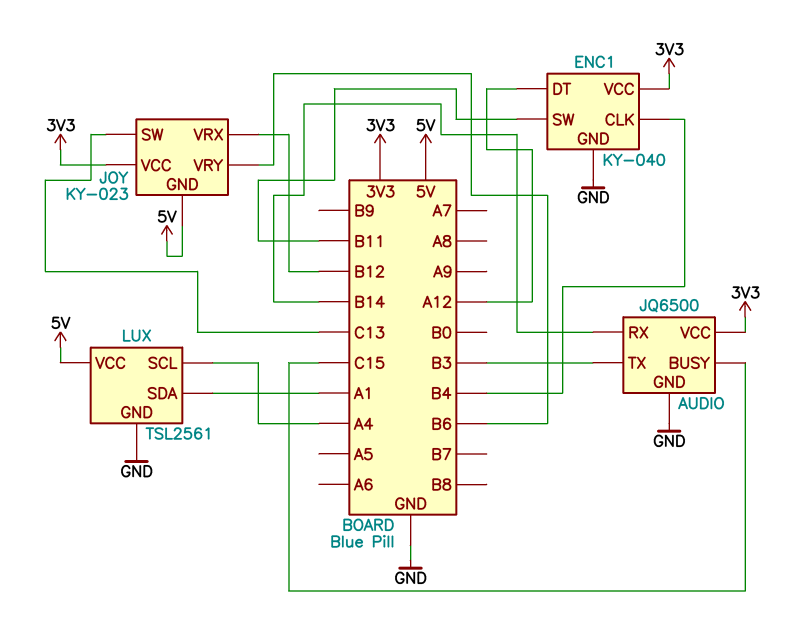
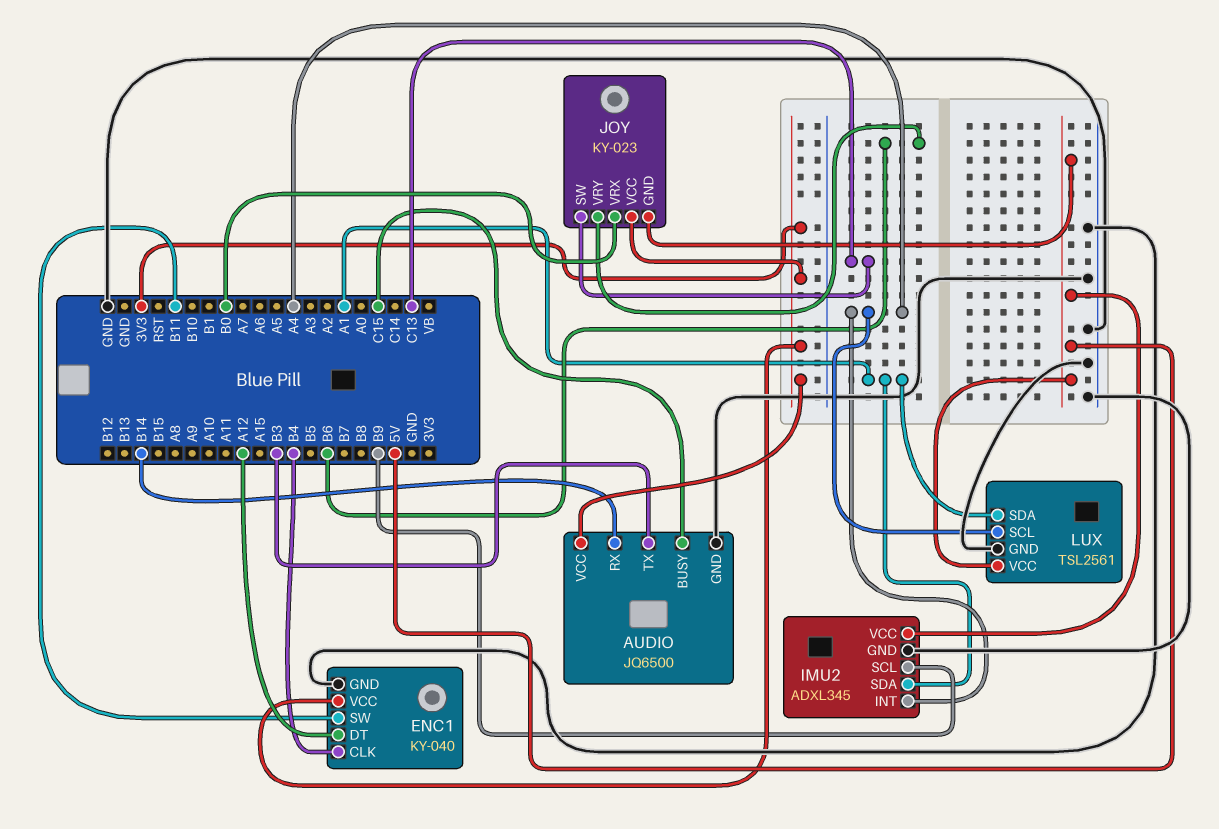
IMU2: none -> ADXL345
IMU2 pin GND: none -> GND
IMU2 pin INT: none -> A4
IMU2 pin SCL: none -> B9
IMU2 pin SDA: none -> A1
IMU2 pin VCC: none -> 5V
JOY pin VRX: B12 -> B0

